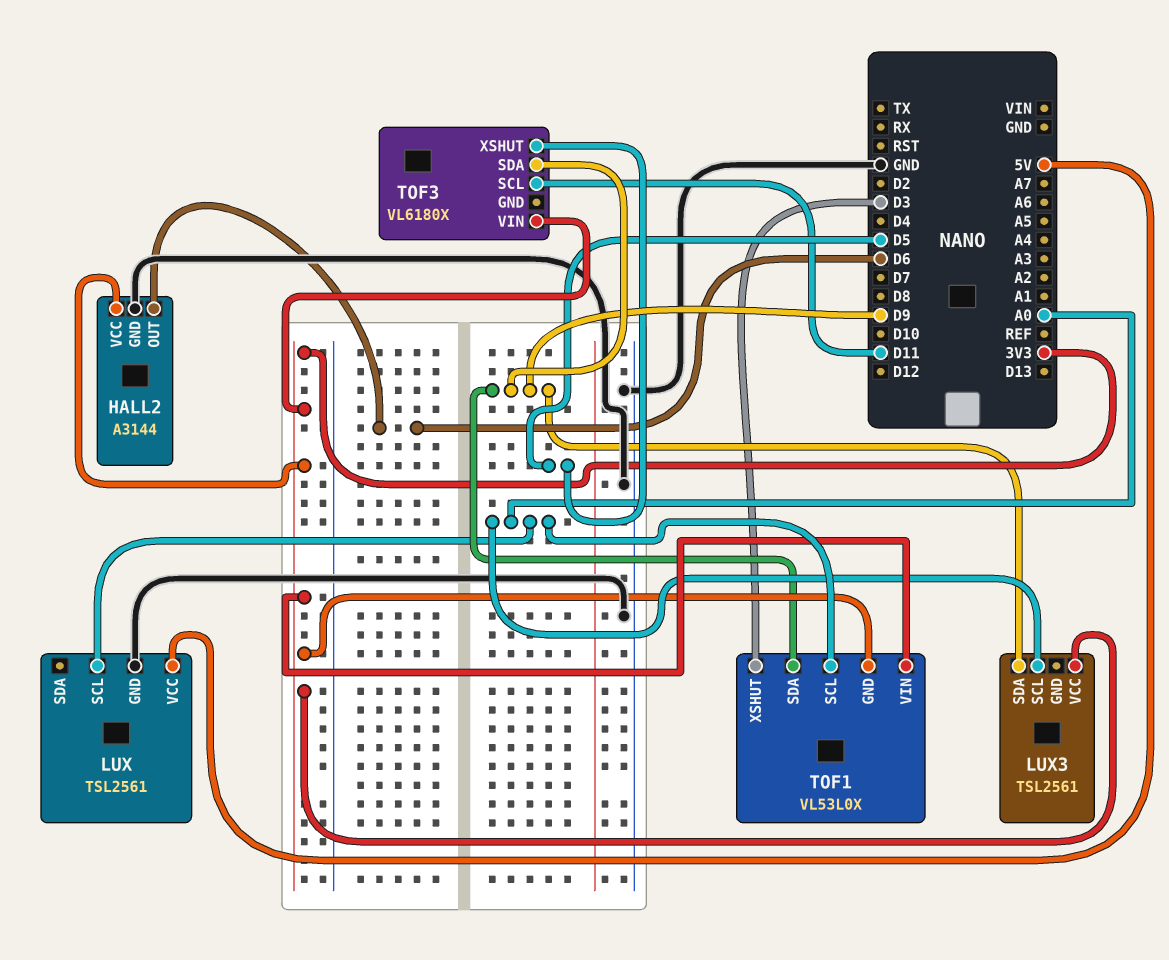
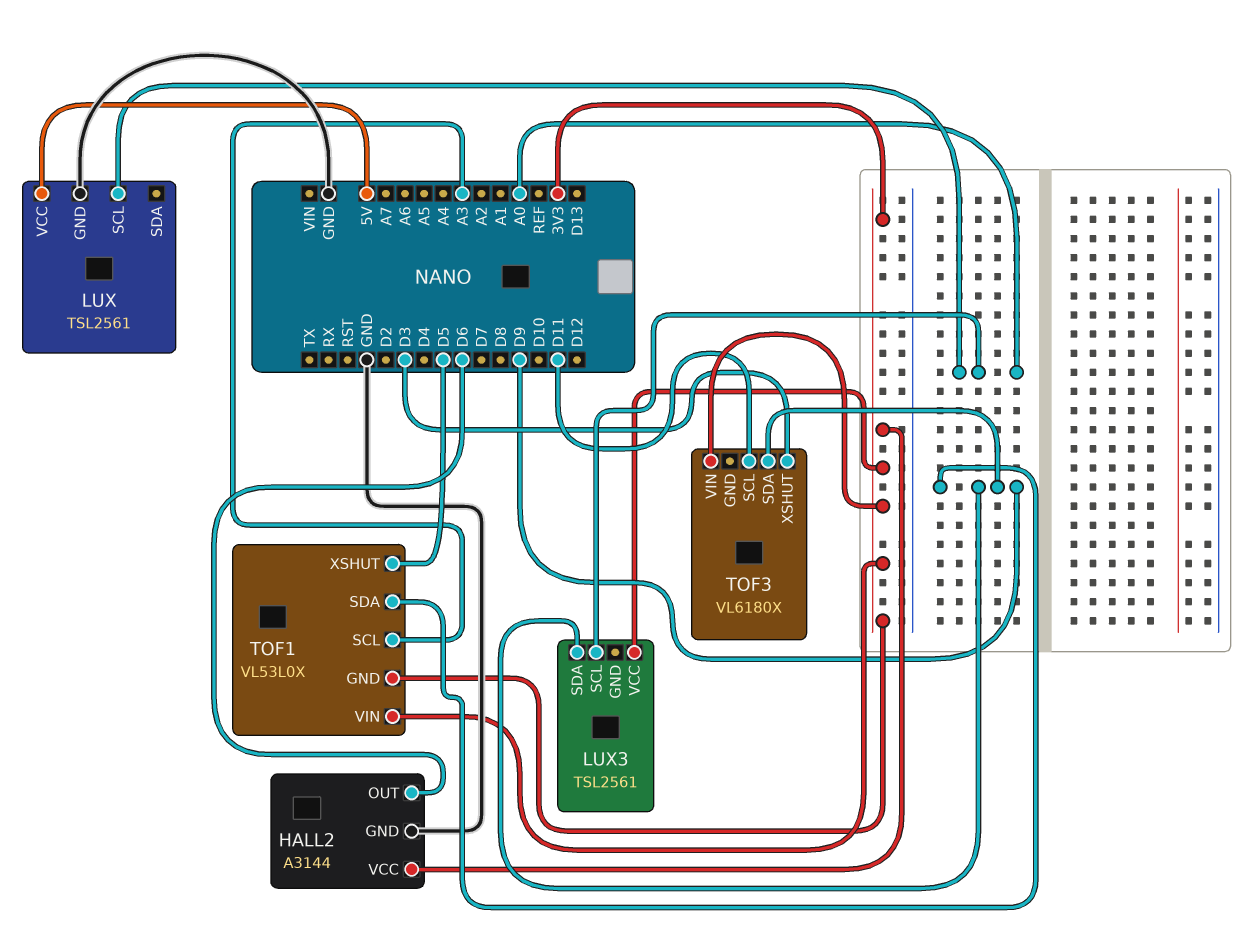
TOF1 pin SCL: A0 -> A3
TOF1 pin XSHUT: D3 -> D5
TOF3 pin XSHUT: D5 -> D3

